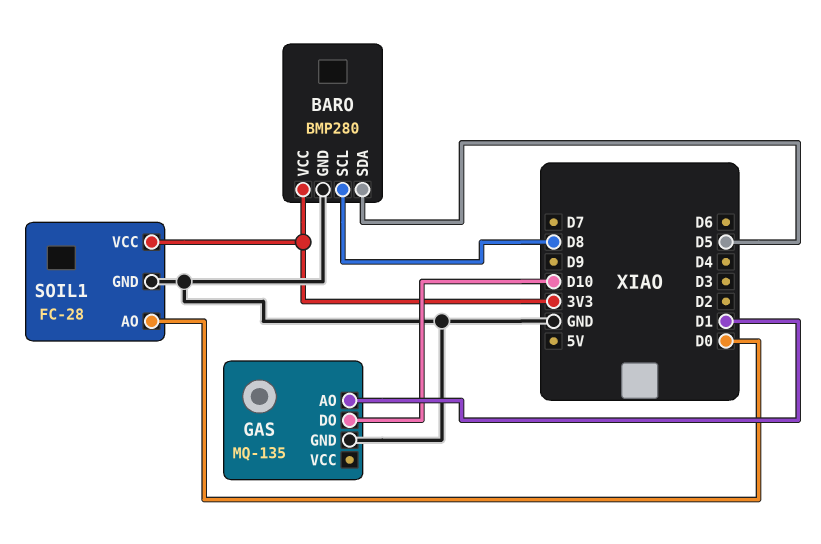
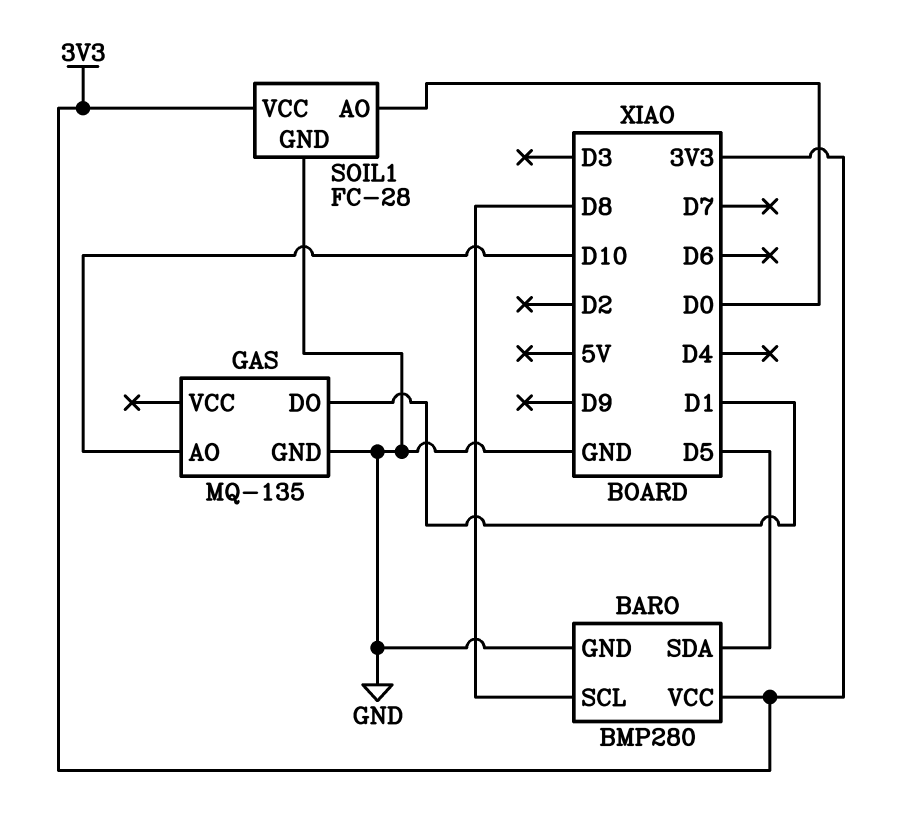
GAS pin AO: D1 -> D10
GAS pin DO: D10 -> D1

